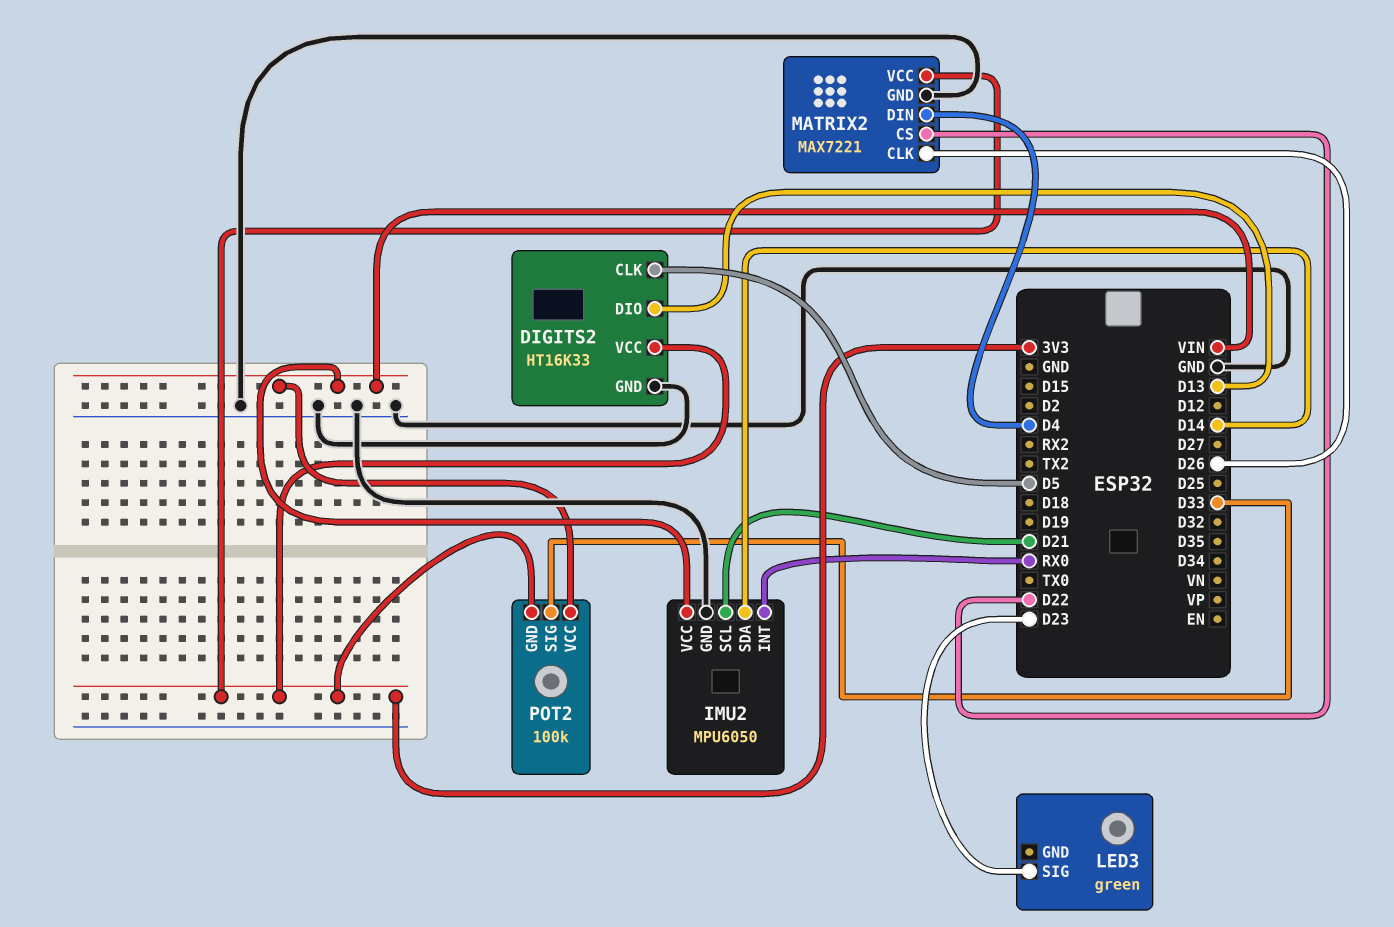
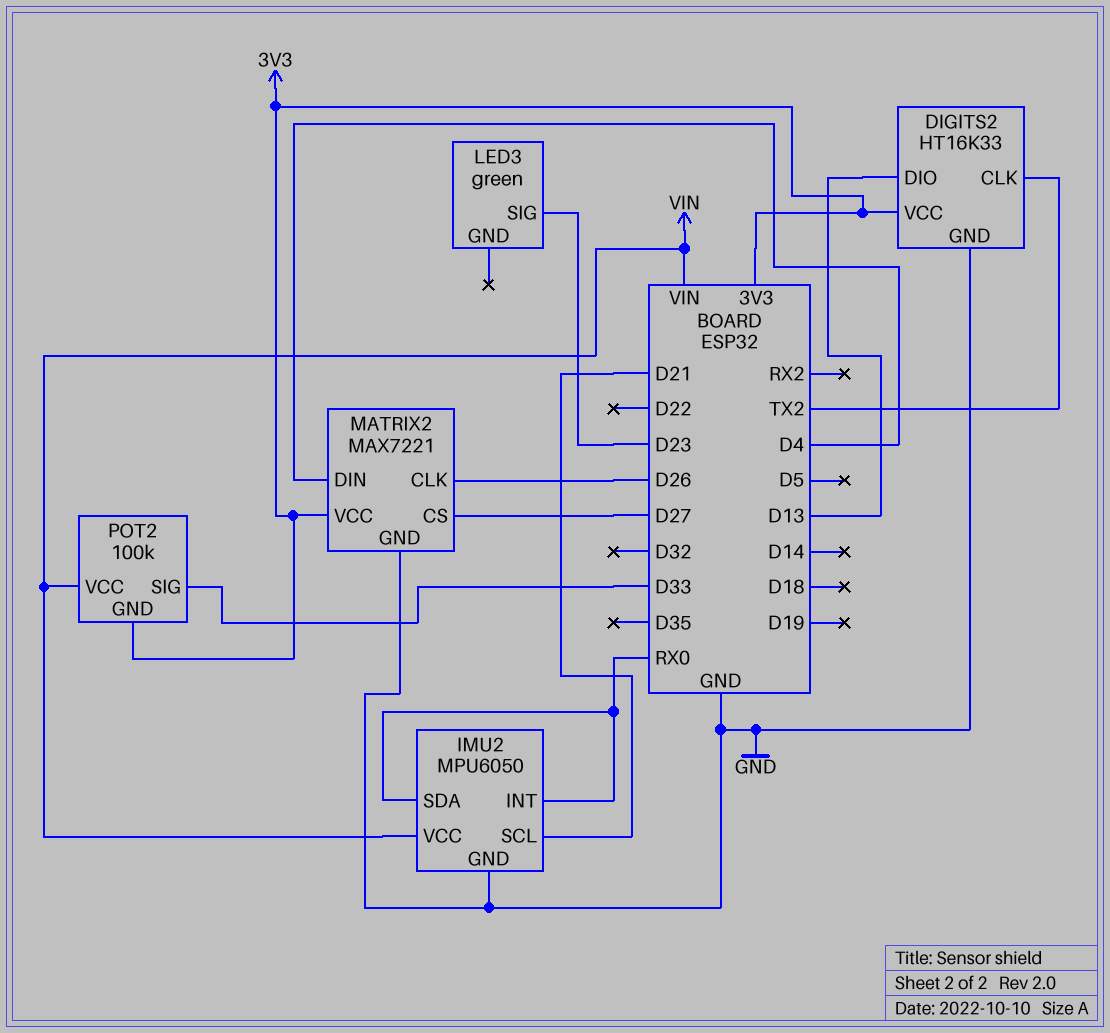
DIGITS2 pin CLK: D5 -> TX2
IMU2 pin SDA: D14 -> RX0
MATRIX2 pin CS: D22 -> D27

